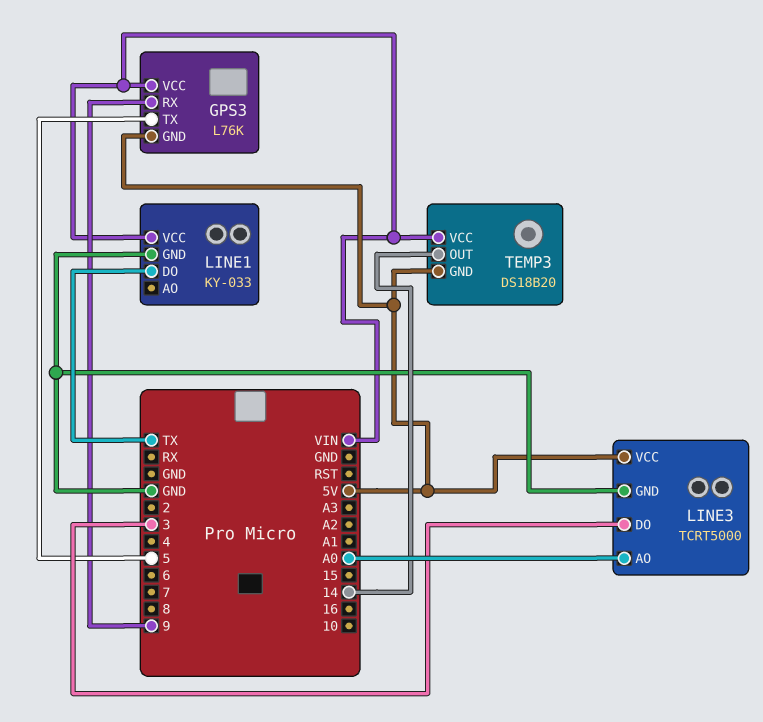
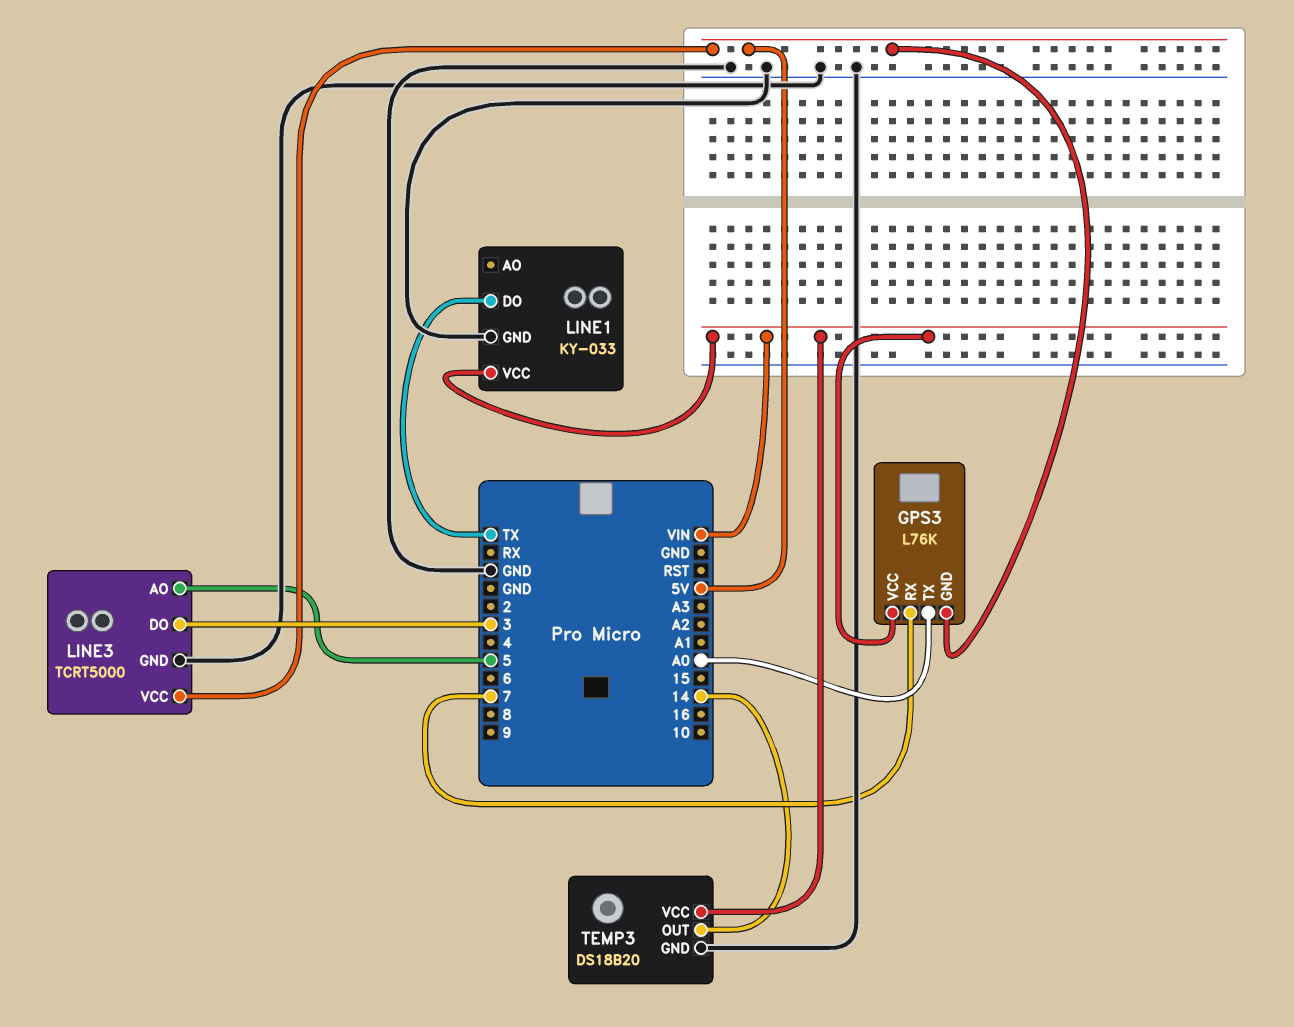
GPS3 pin RX: 9 -> 7
GPS3 pin TX: 5 -> A0
LINE3 pin AO: A0 -> 5
TEMP3 pin GND: 5V -> GND

